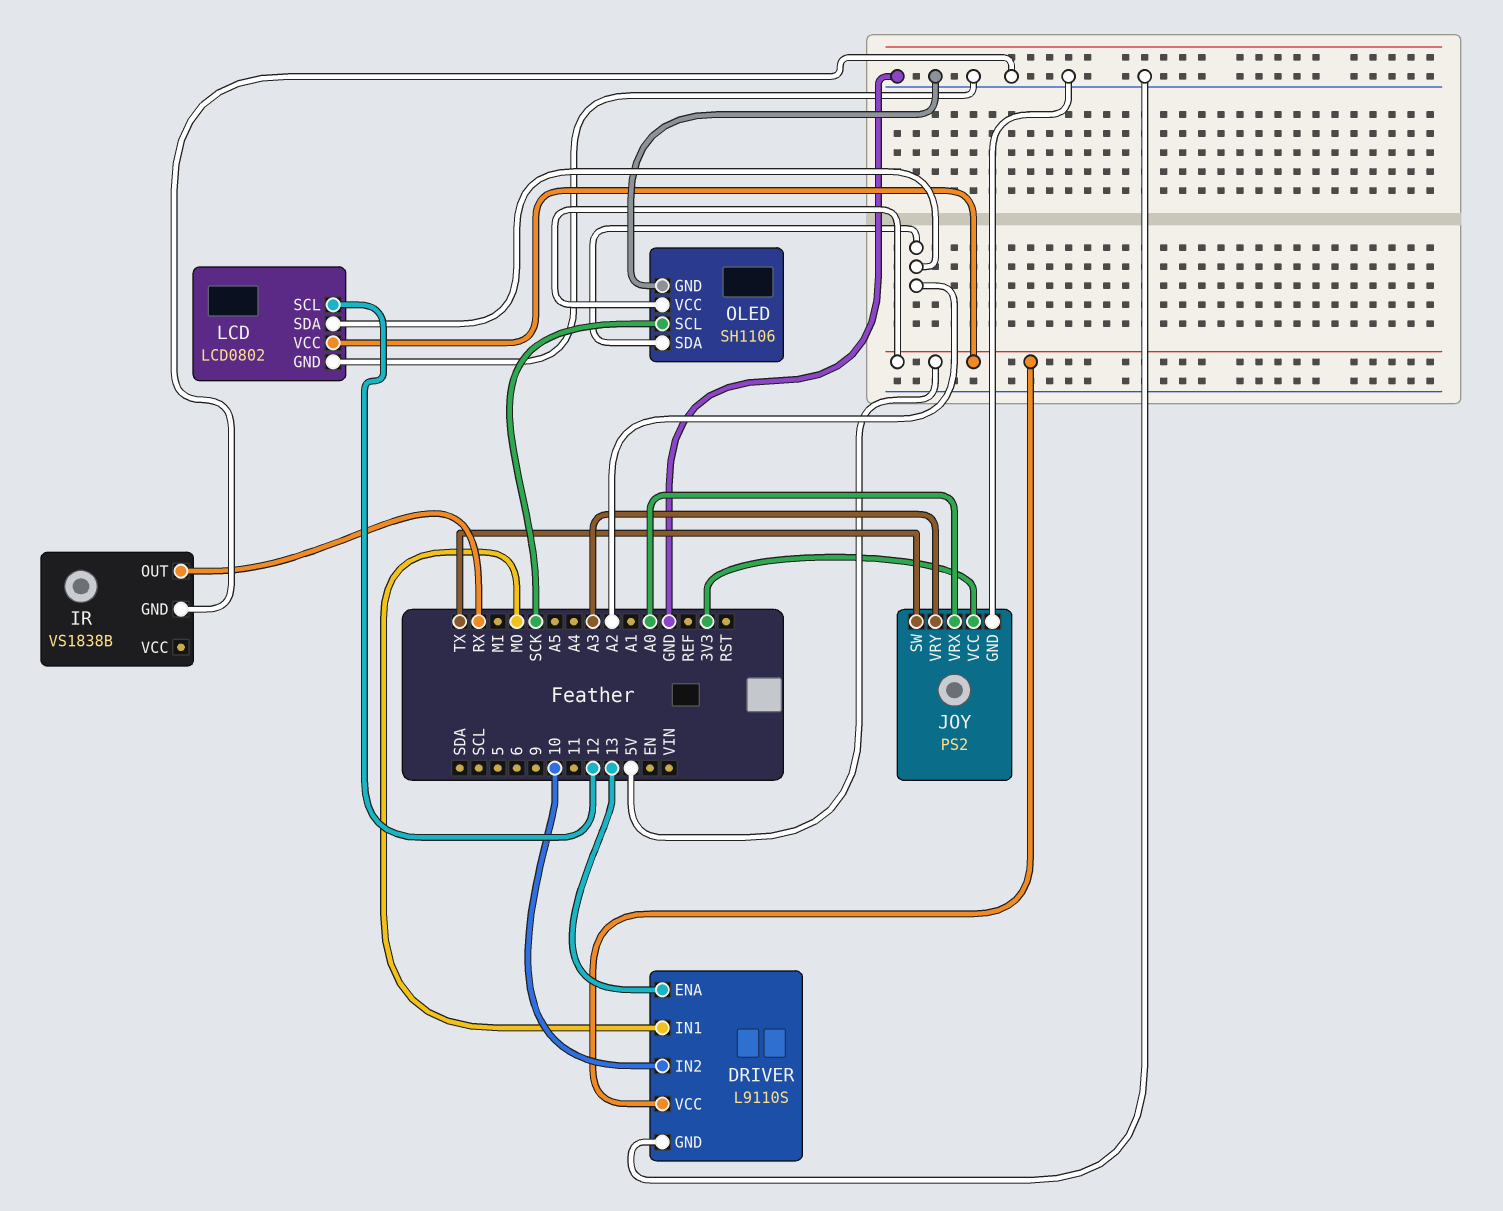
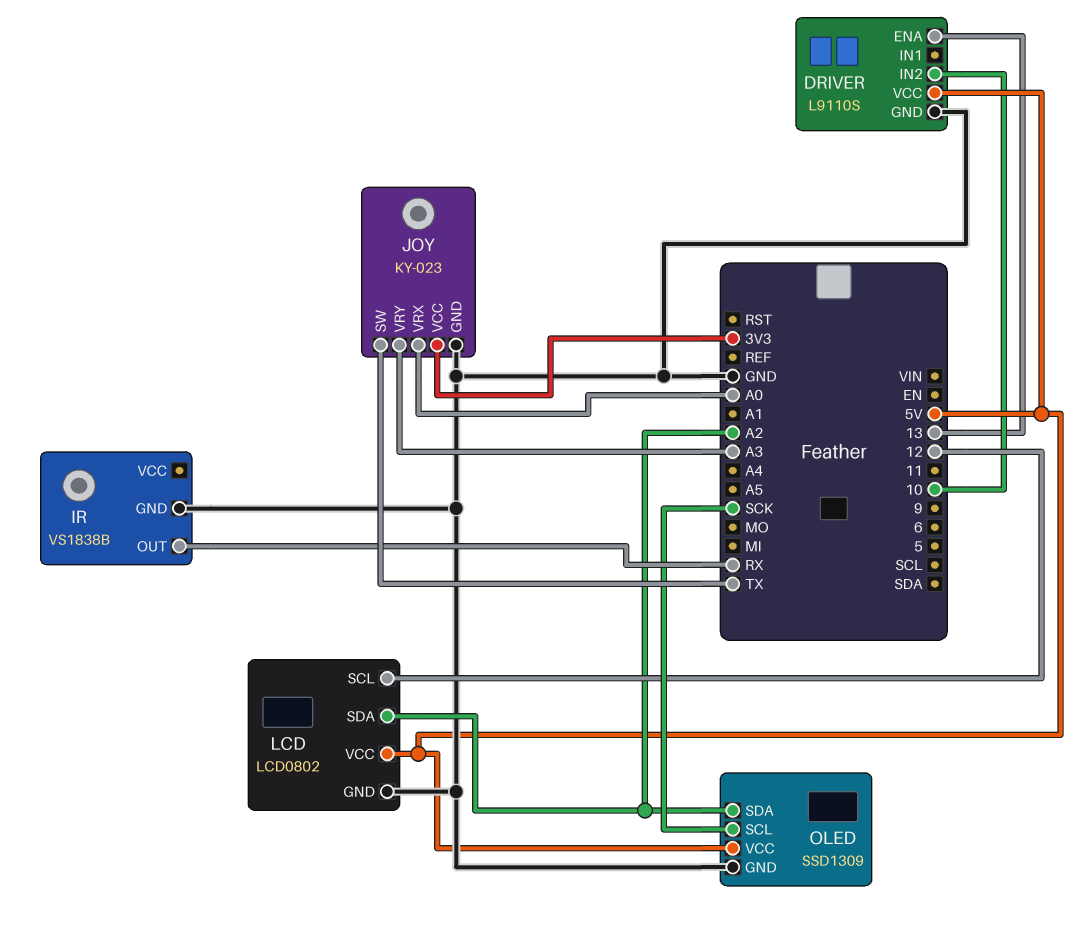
DRIVER pin IN1: MO -> none
JOY: PS2 -> KY-023
OLED: SH1106 -> SSD1309

